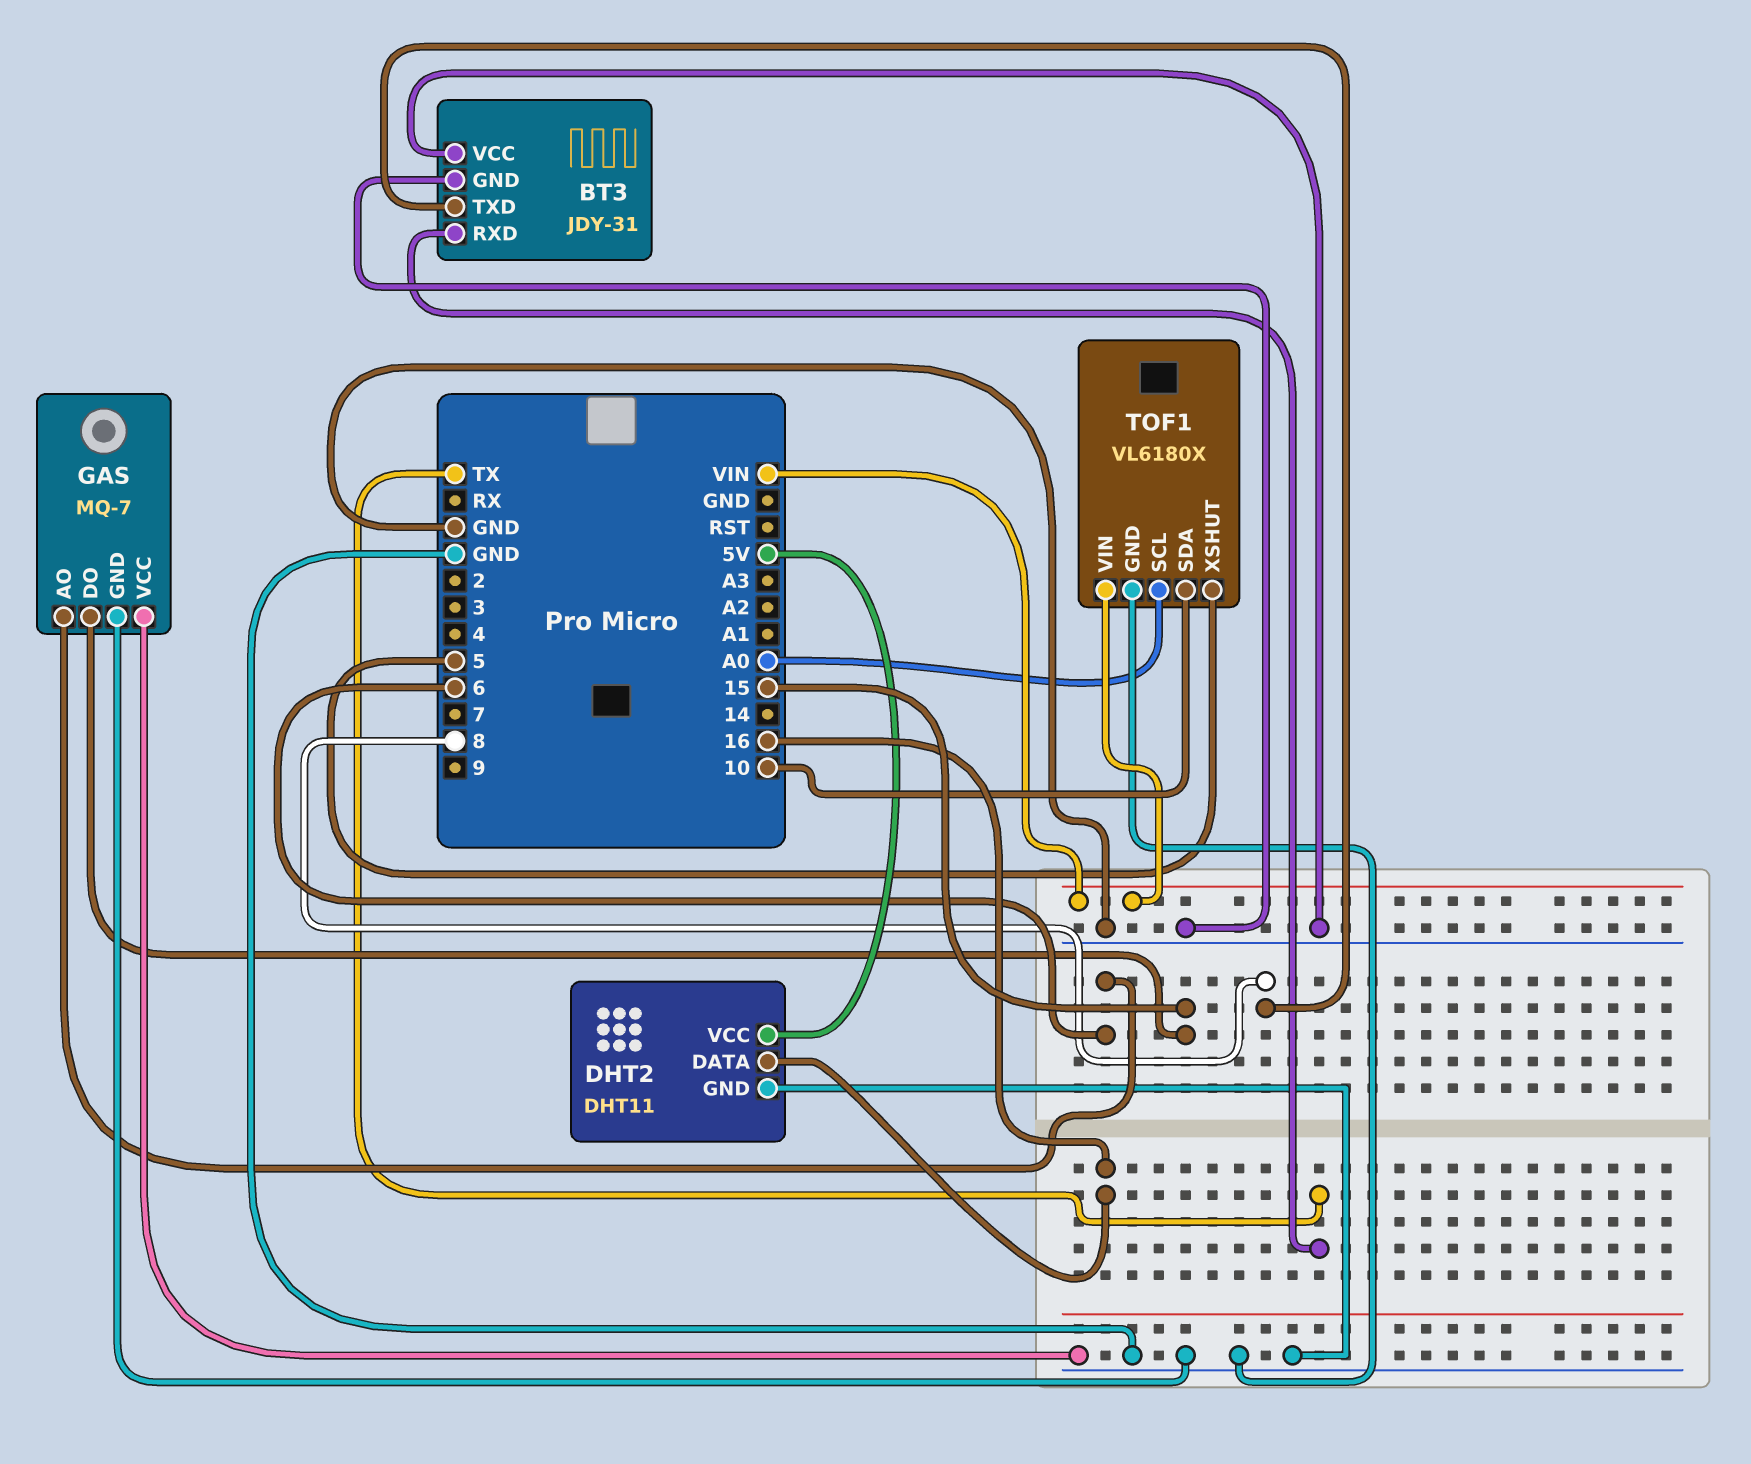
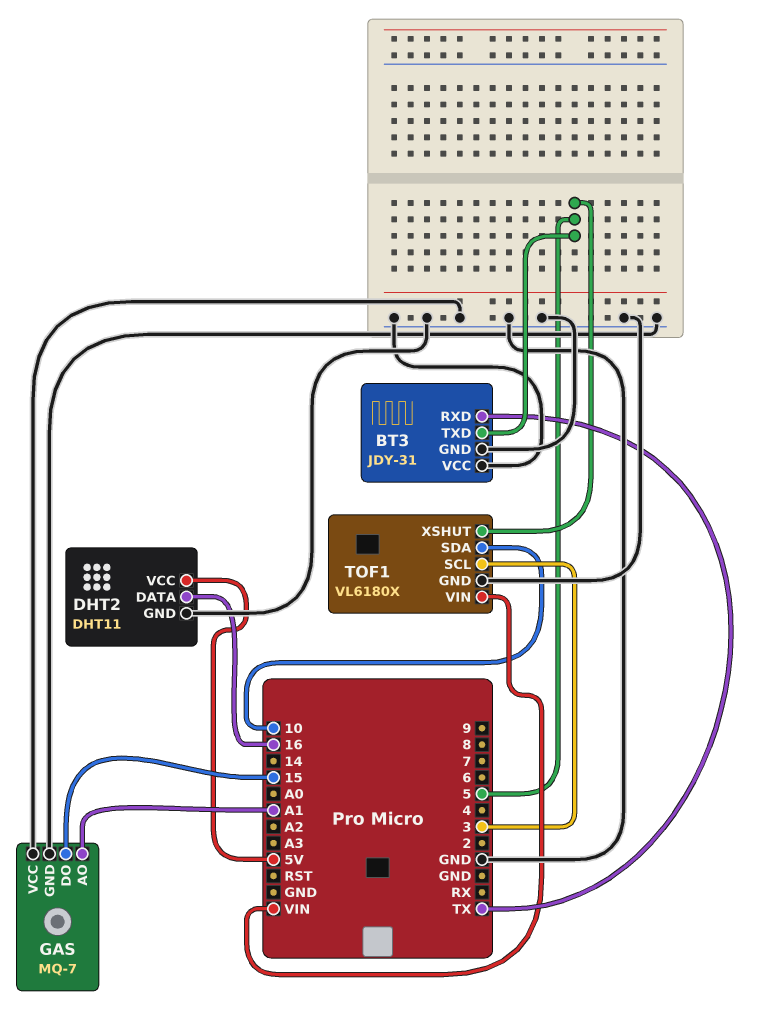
BT3 pin TXD: 8 -> 5
GAS pin AO: 6 -> A1
TOF1 pin SCL: A0 -> 3

